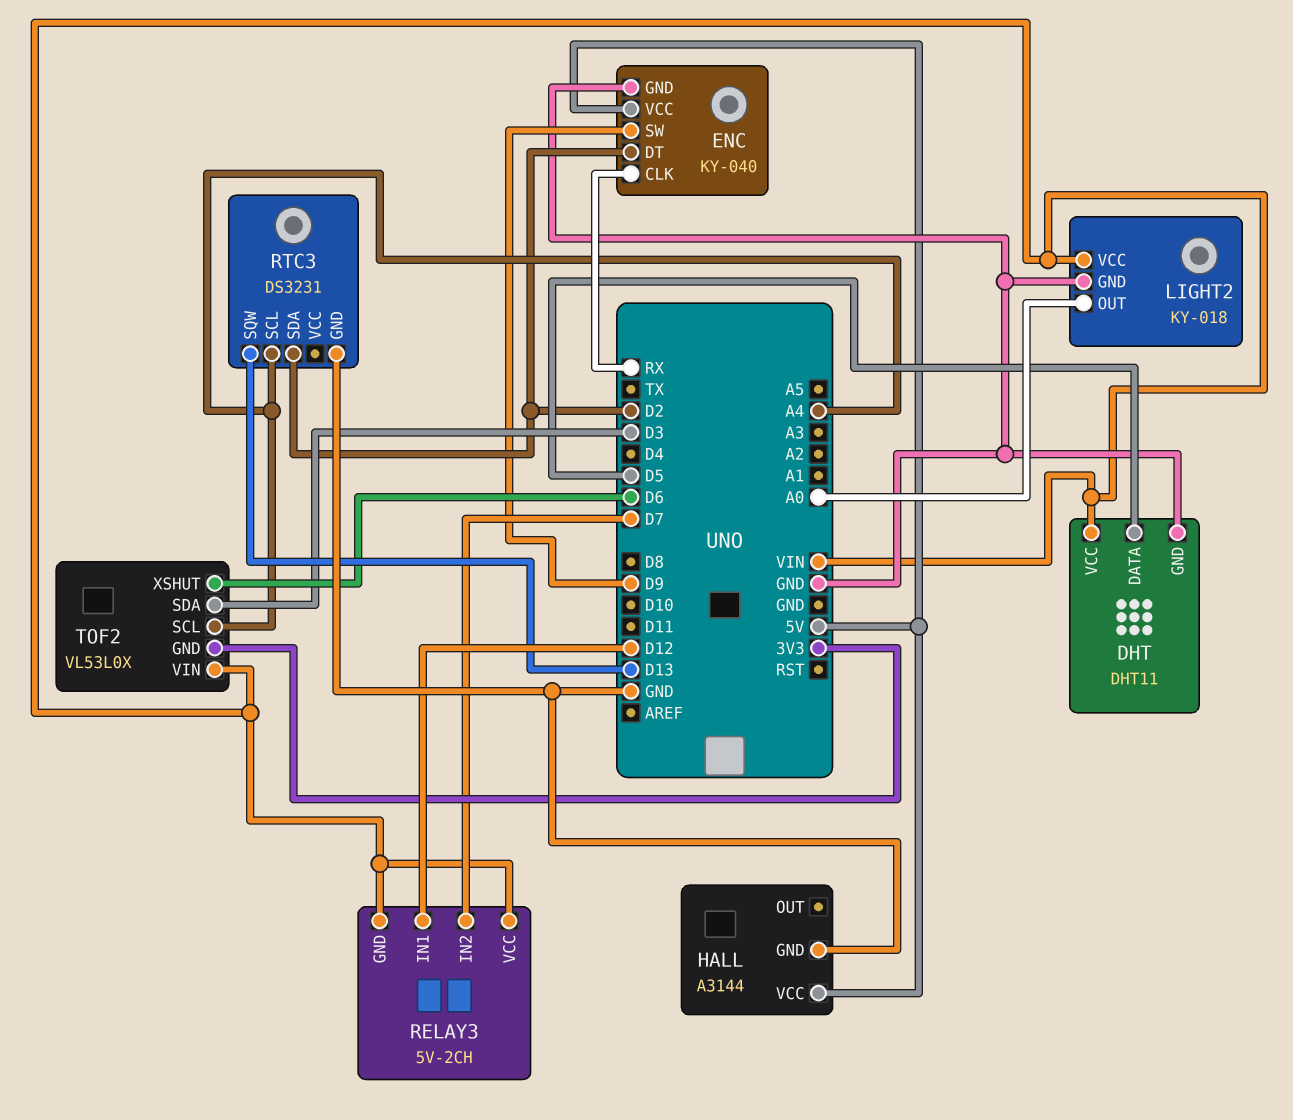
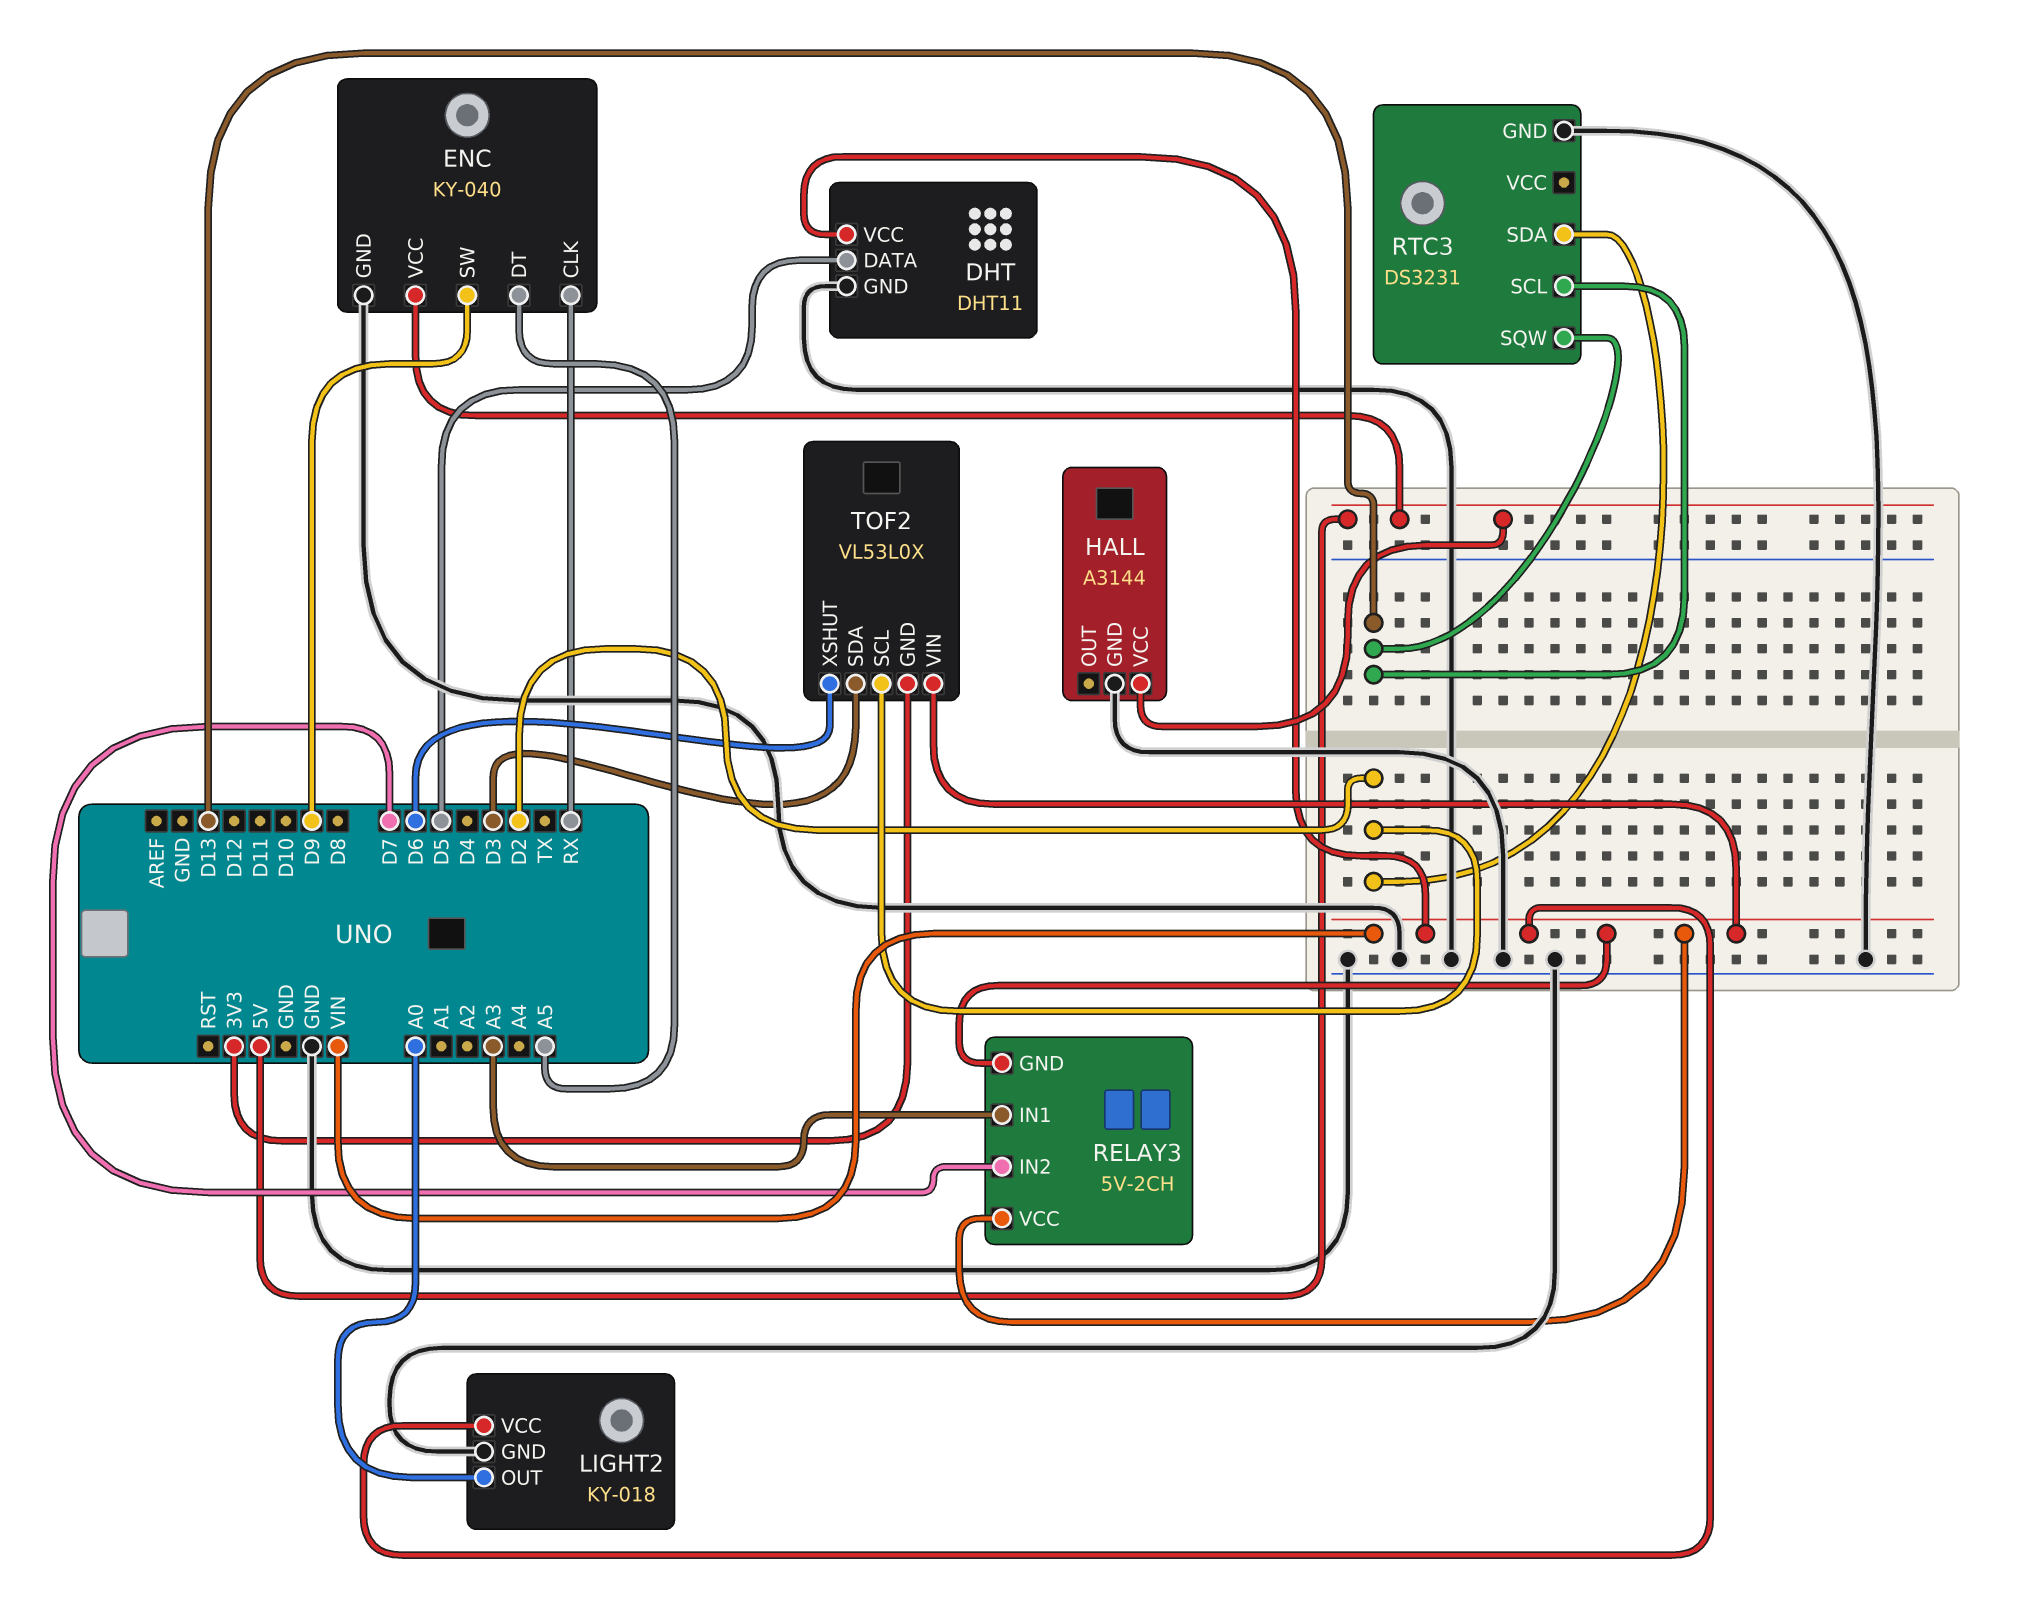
ENC pin DT: D2 -> A5
RELAY3 pin IN1: D12 -> A3
RTC3 pin SCL: A4 -> D13
TOF2 pin SCL: A4 -> D2

